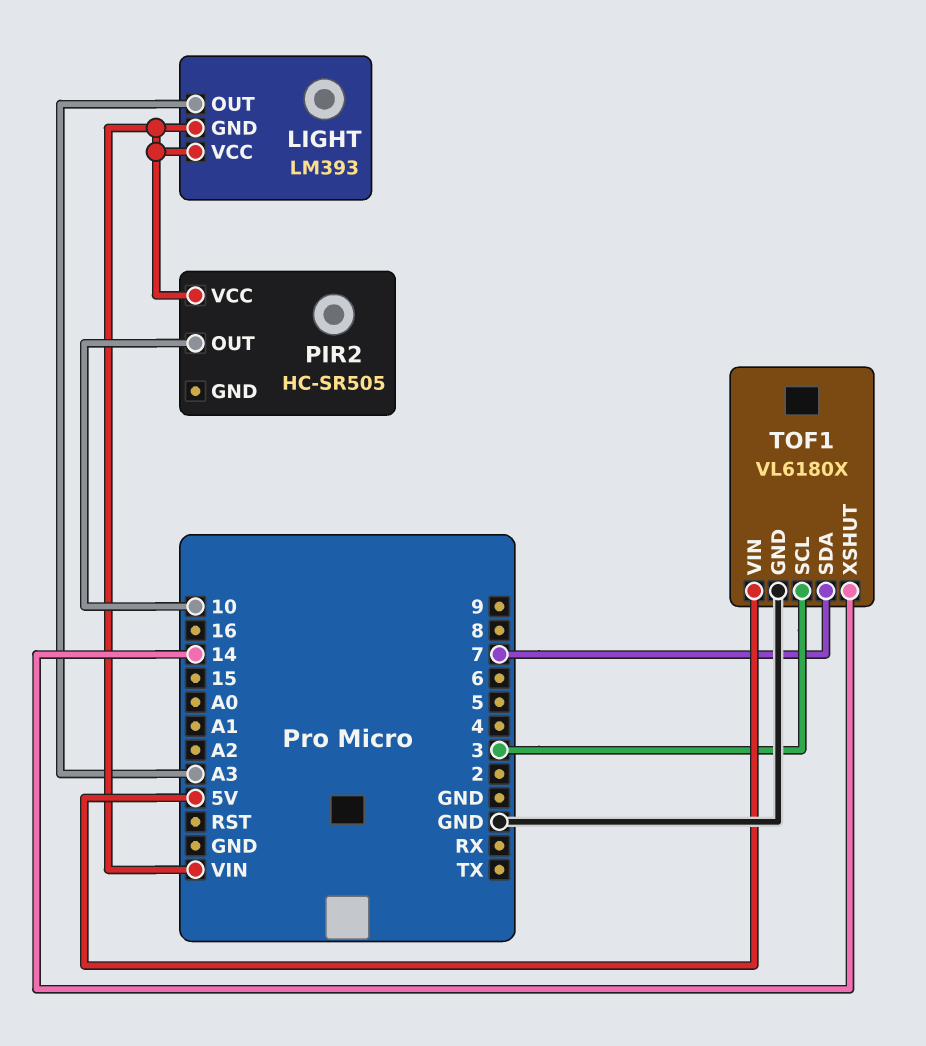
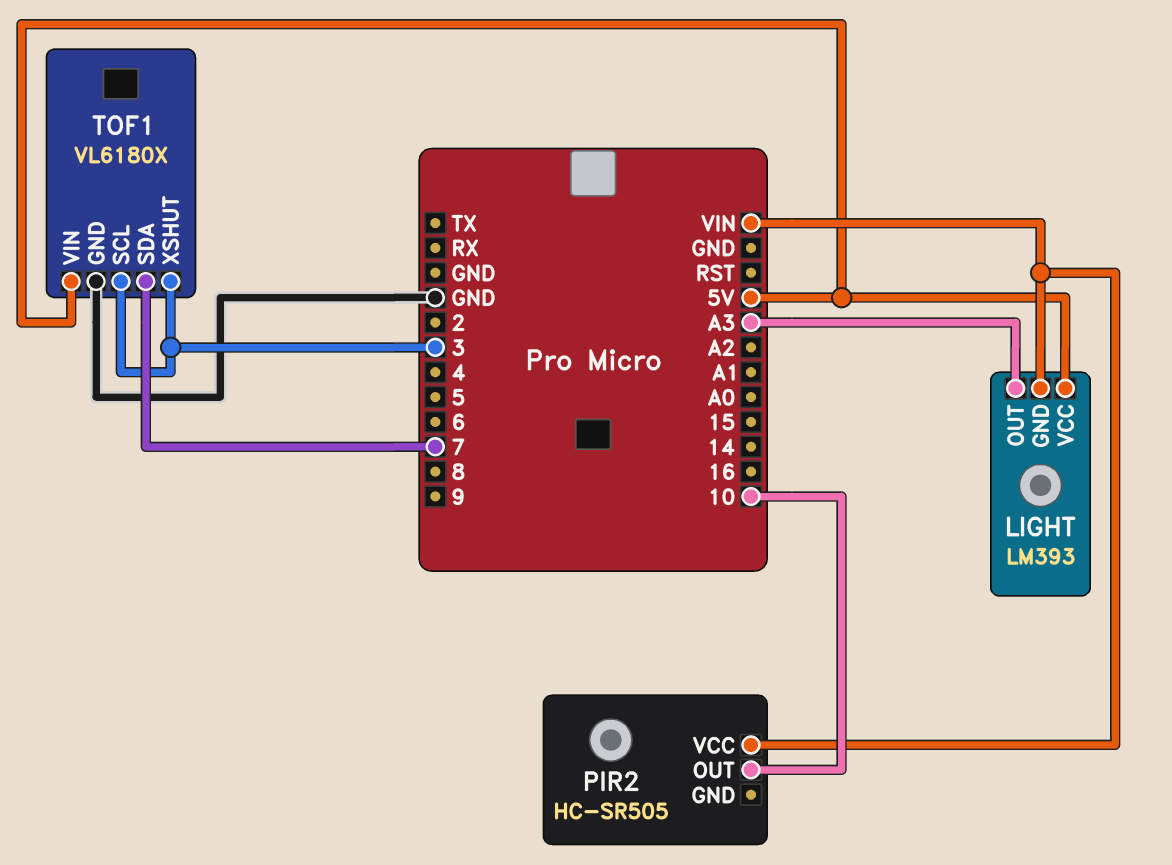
LIGHT pin VCC: VIN -> 5V
TOF1 pin XSHUT: 14 -> 3

